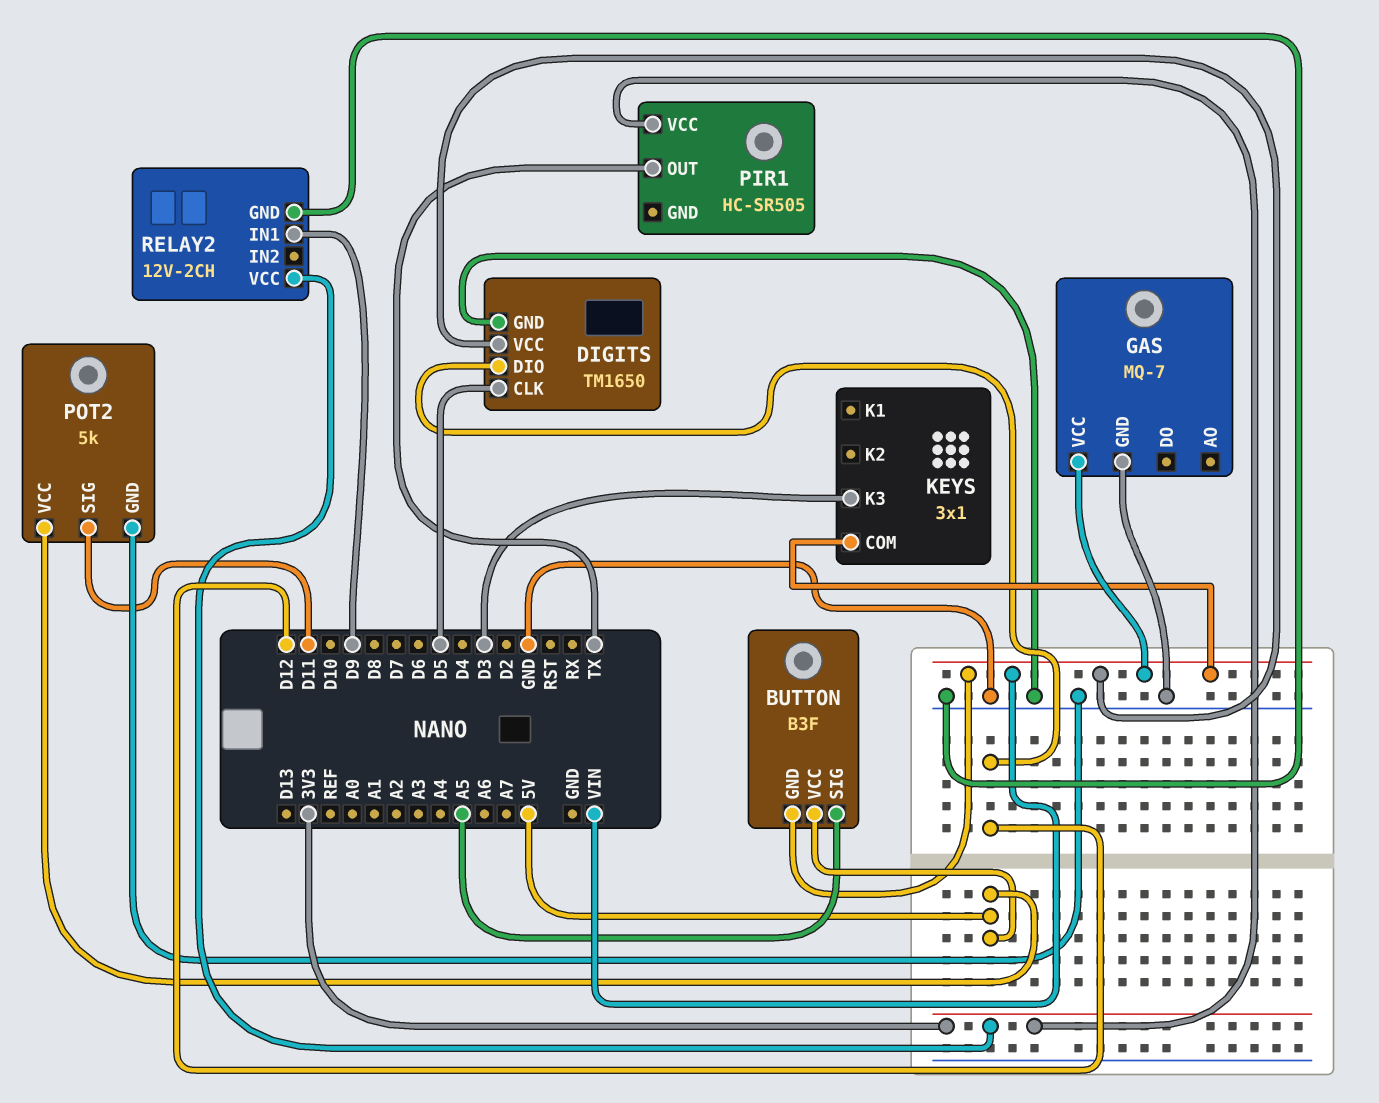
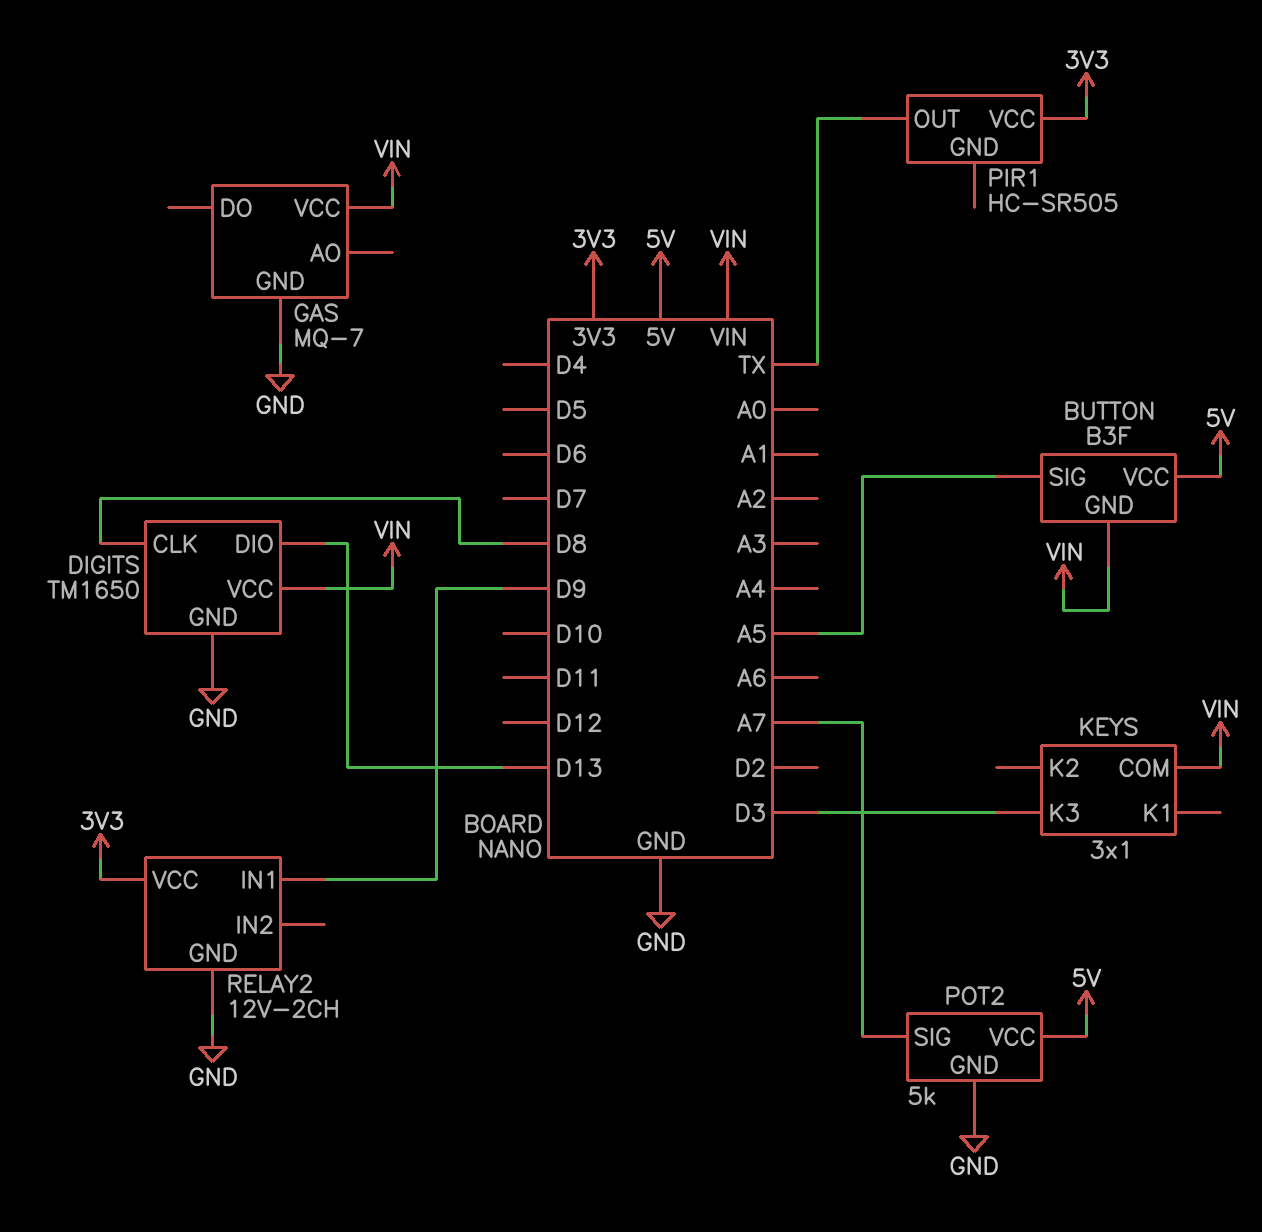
DIGITS pin CLK: D5 -> D8
DIGITS pin DIO: D12 -> D13
POT2 pin SIG: D11 -> A7

